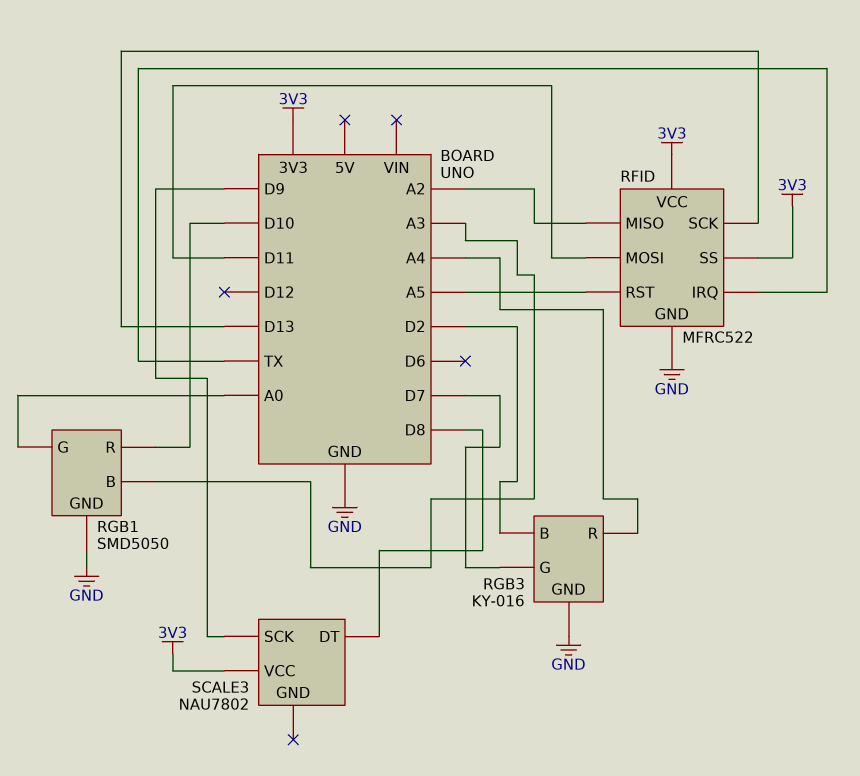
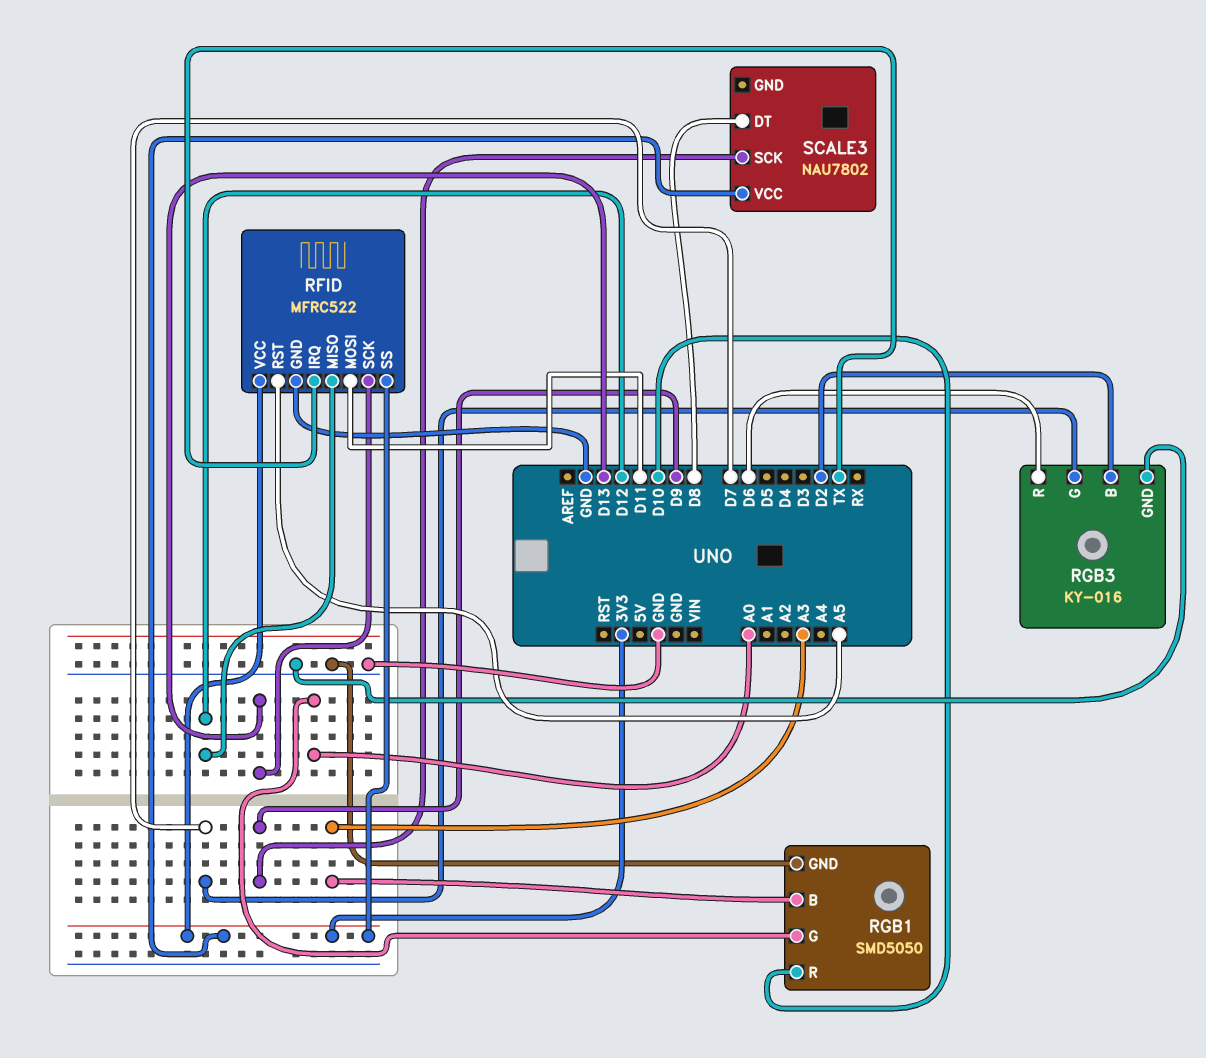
RFID pin MISO: A2 -> D12
RGB3 pin R: A4 -> D6

